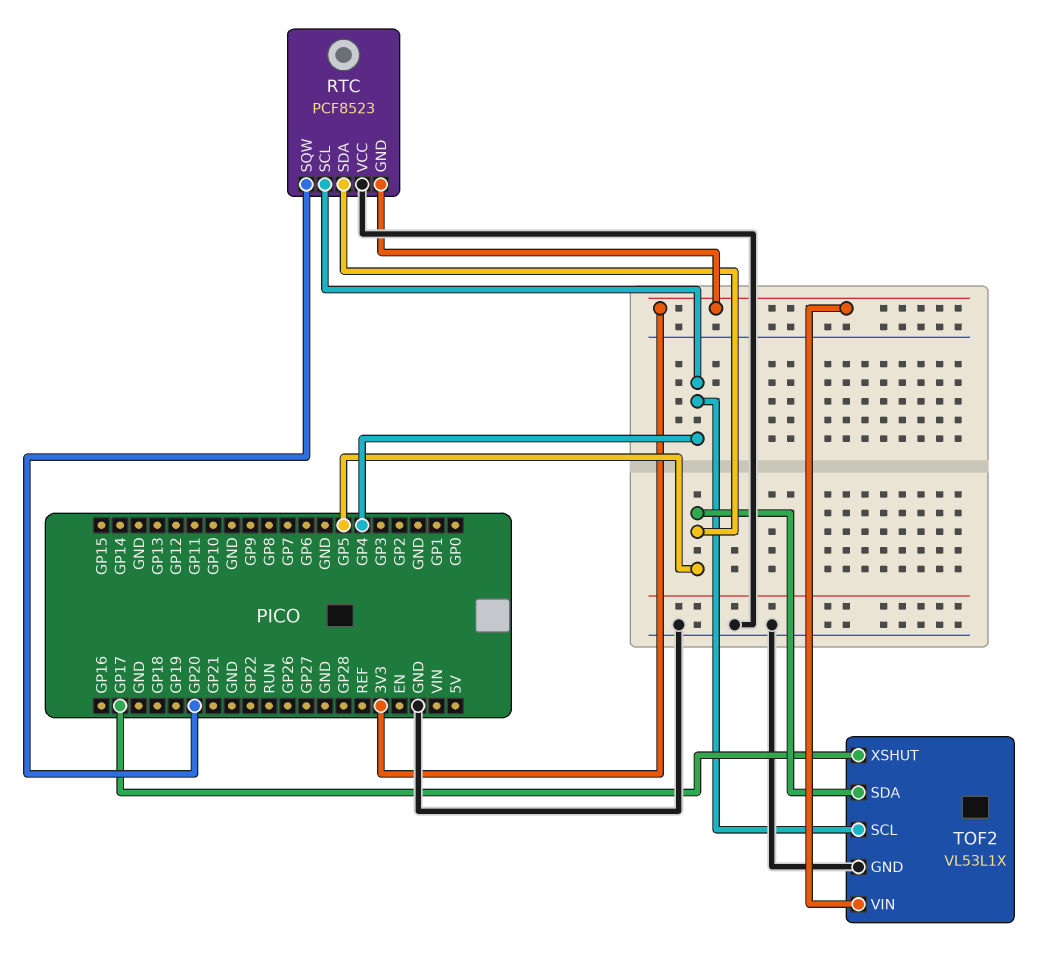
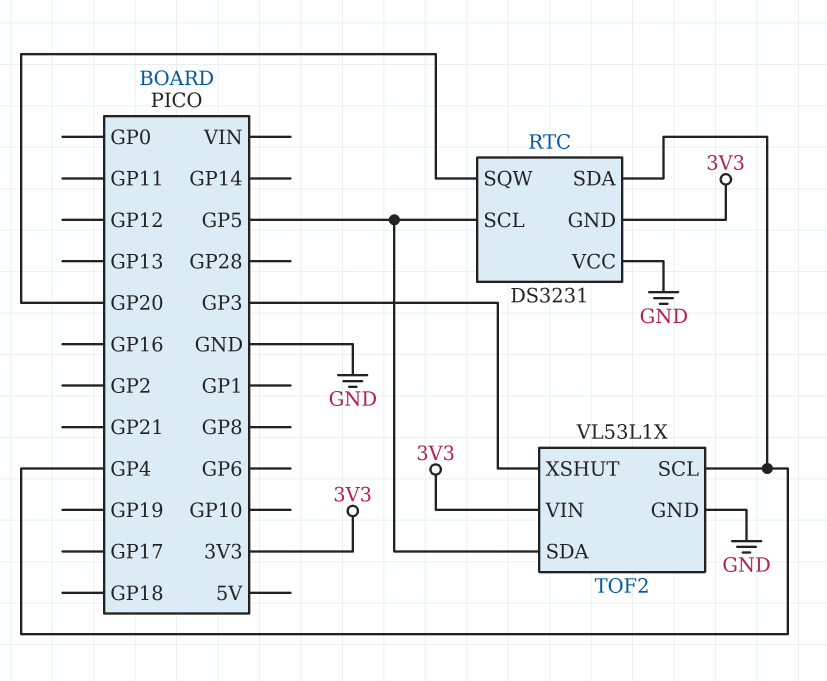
RTC: PCF8523 -> DS3231
RTC pin SCL: GP4 -> GP5
RTC pin SDA: GP5 -> GP4
TOF2 pin XSHUT: GP17 -> GP3

